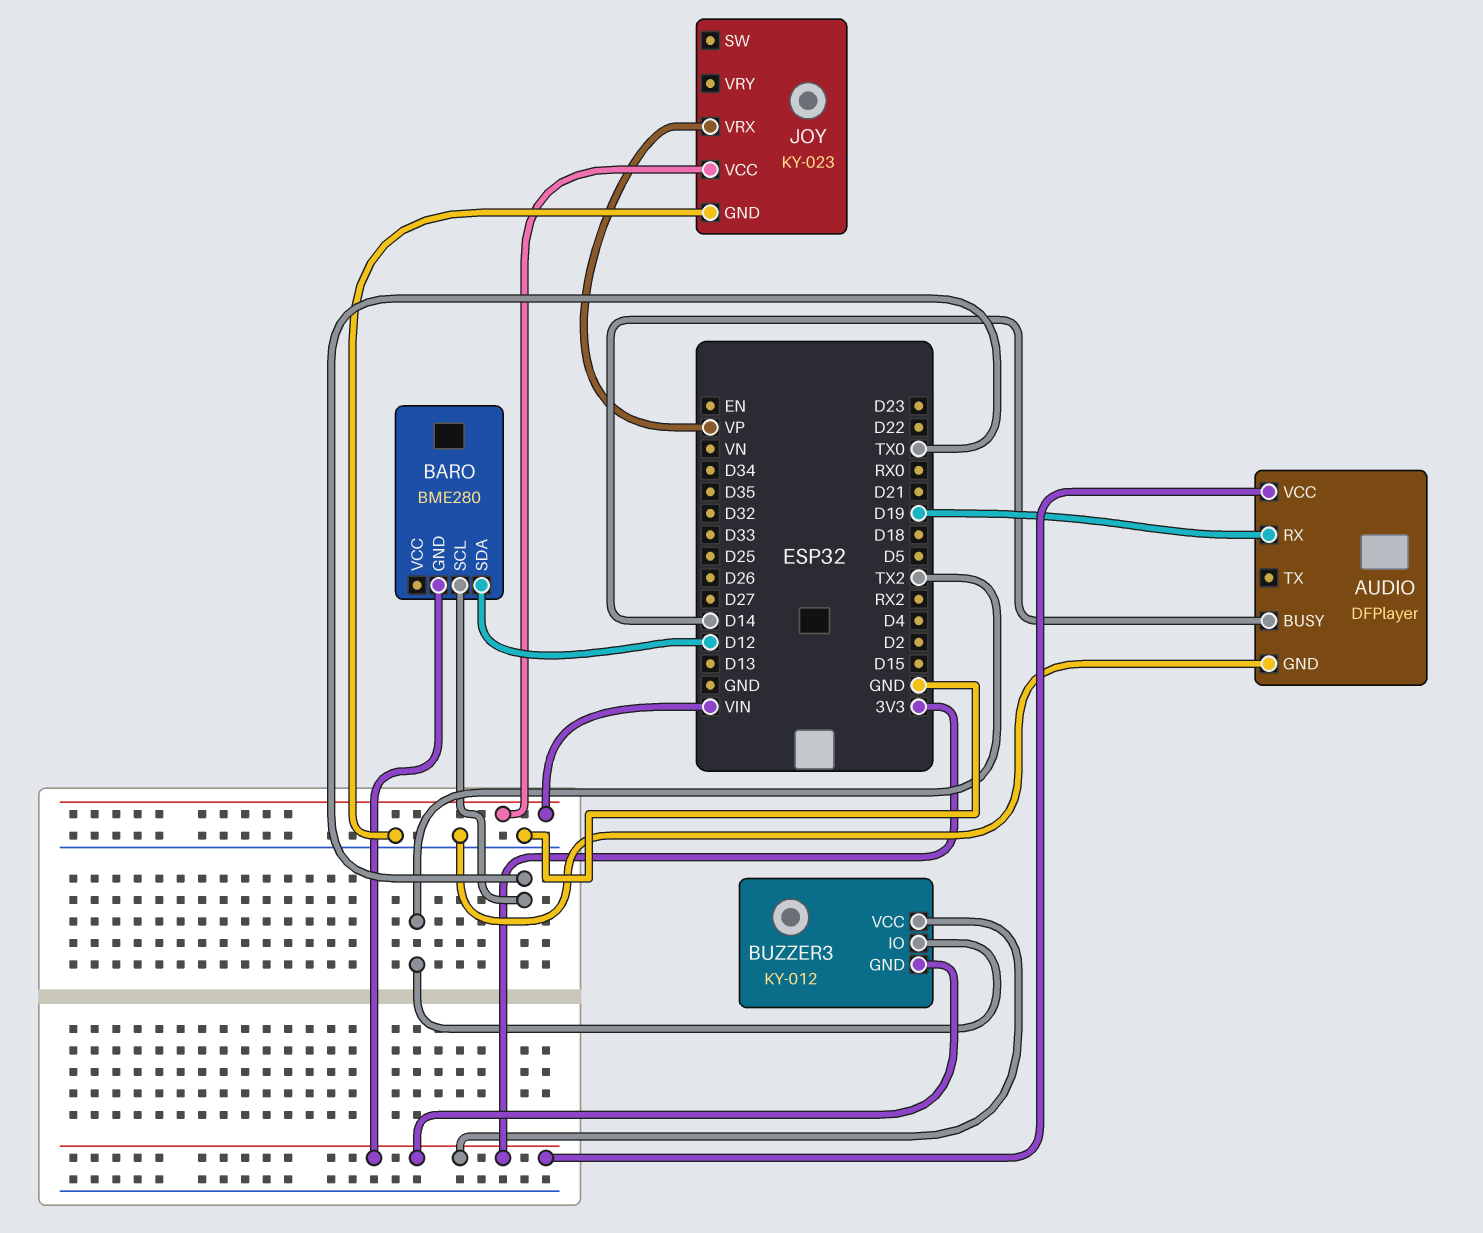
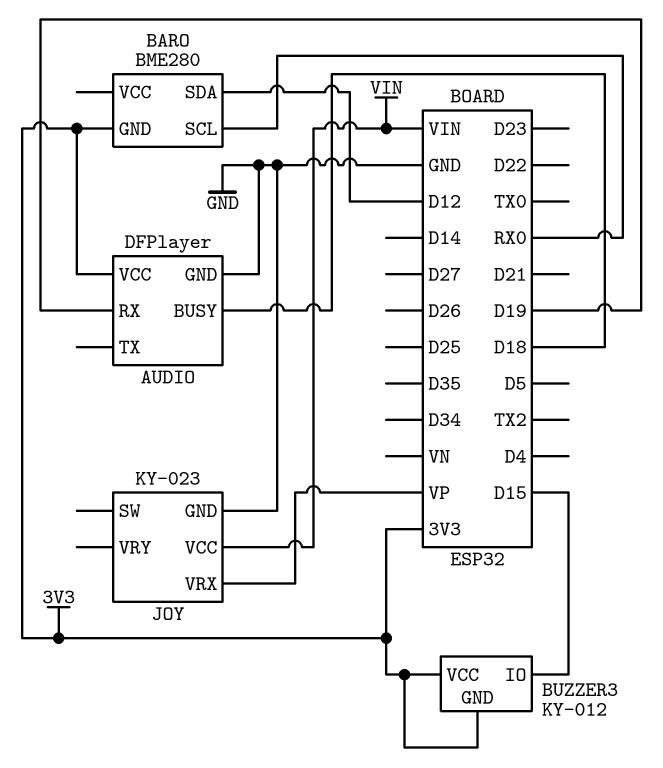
AUDIO pin BUSY: D14 -> D18
BARO pin SCL: TX0 -> RX0
BUZZER3 pin IO: TX2 -> D15

